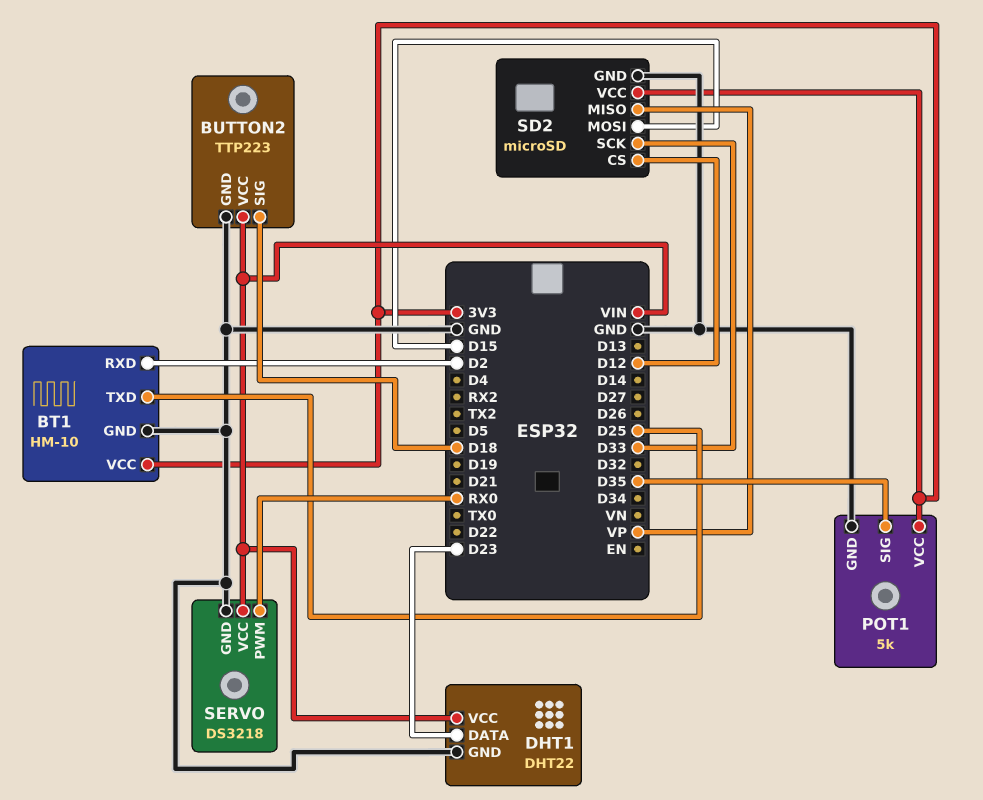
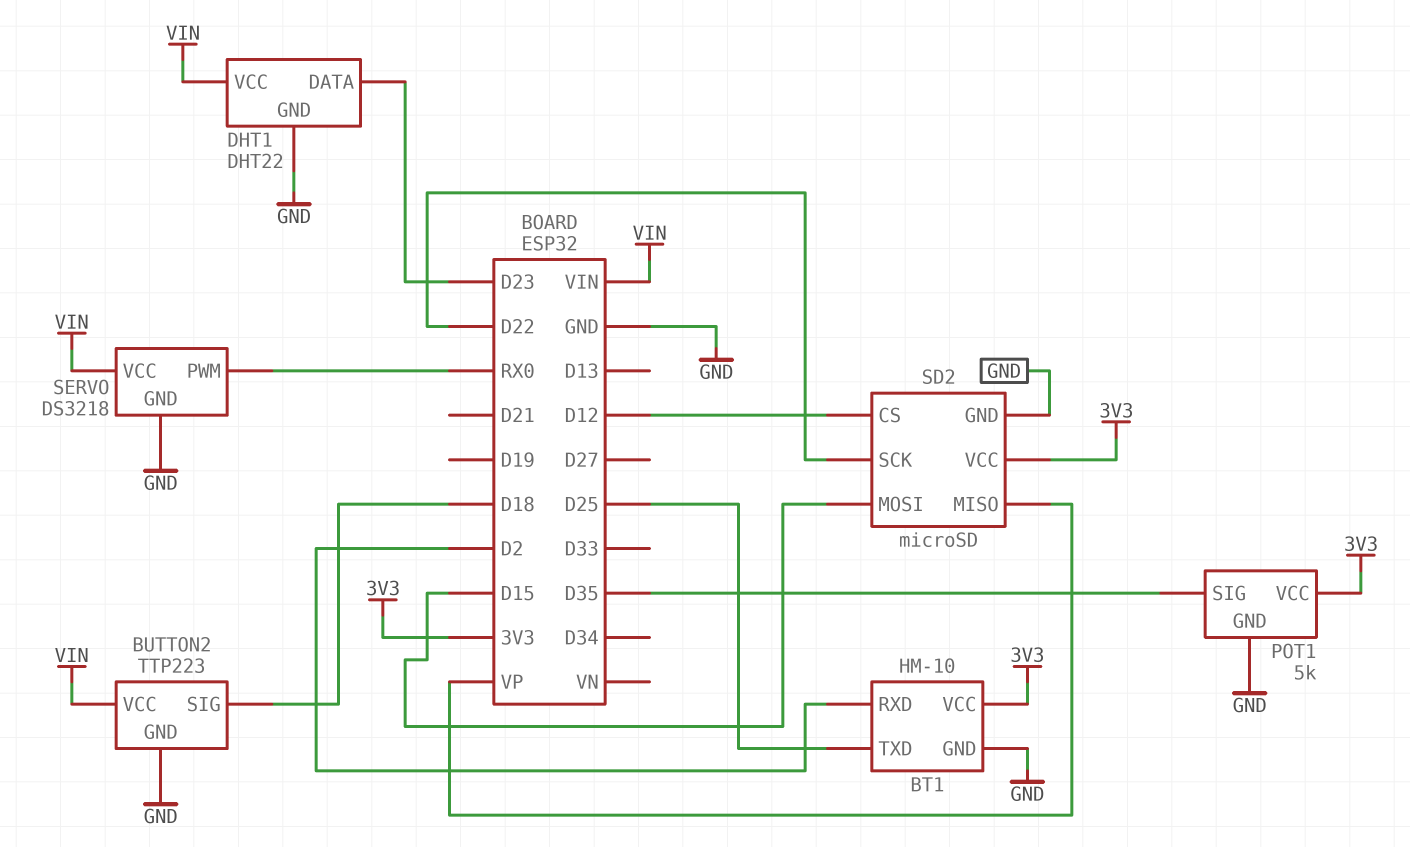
SD2 pin SCK: D33 -> D22

